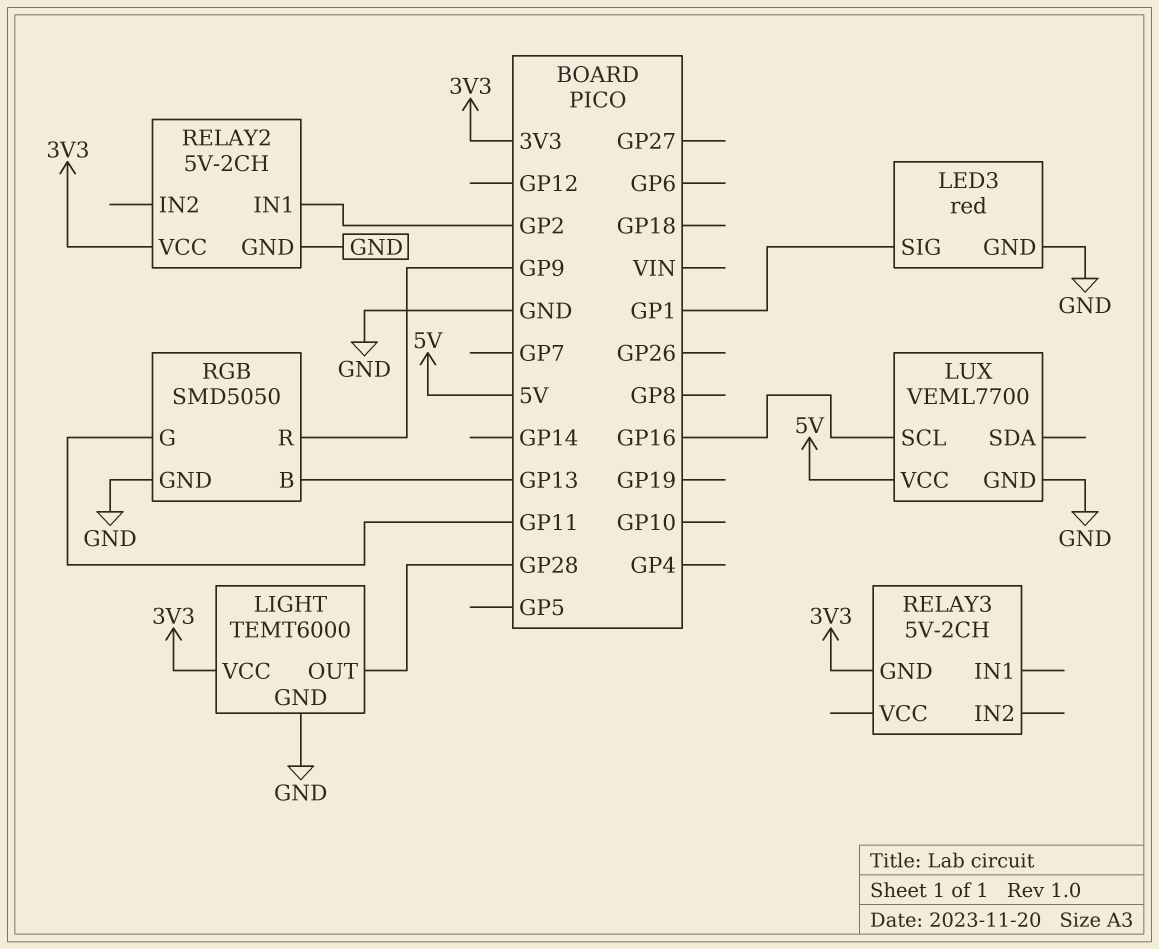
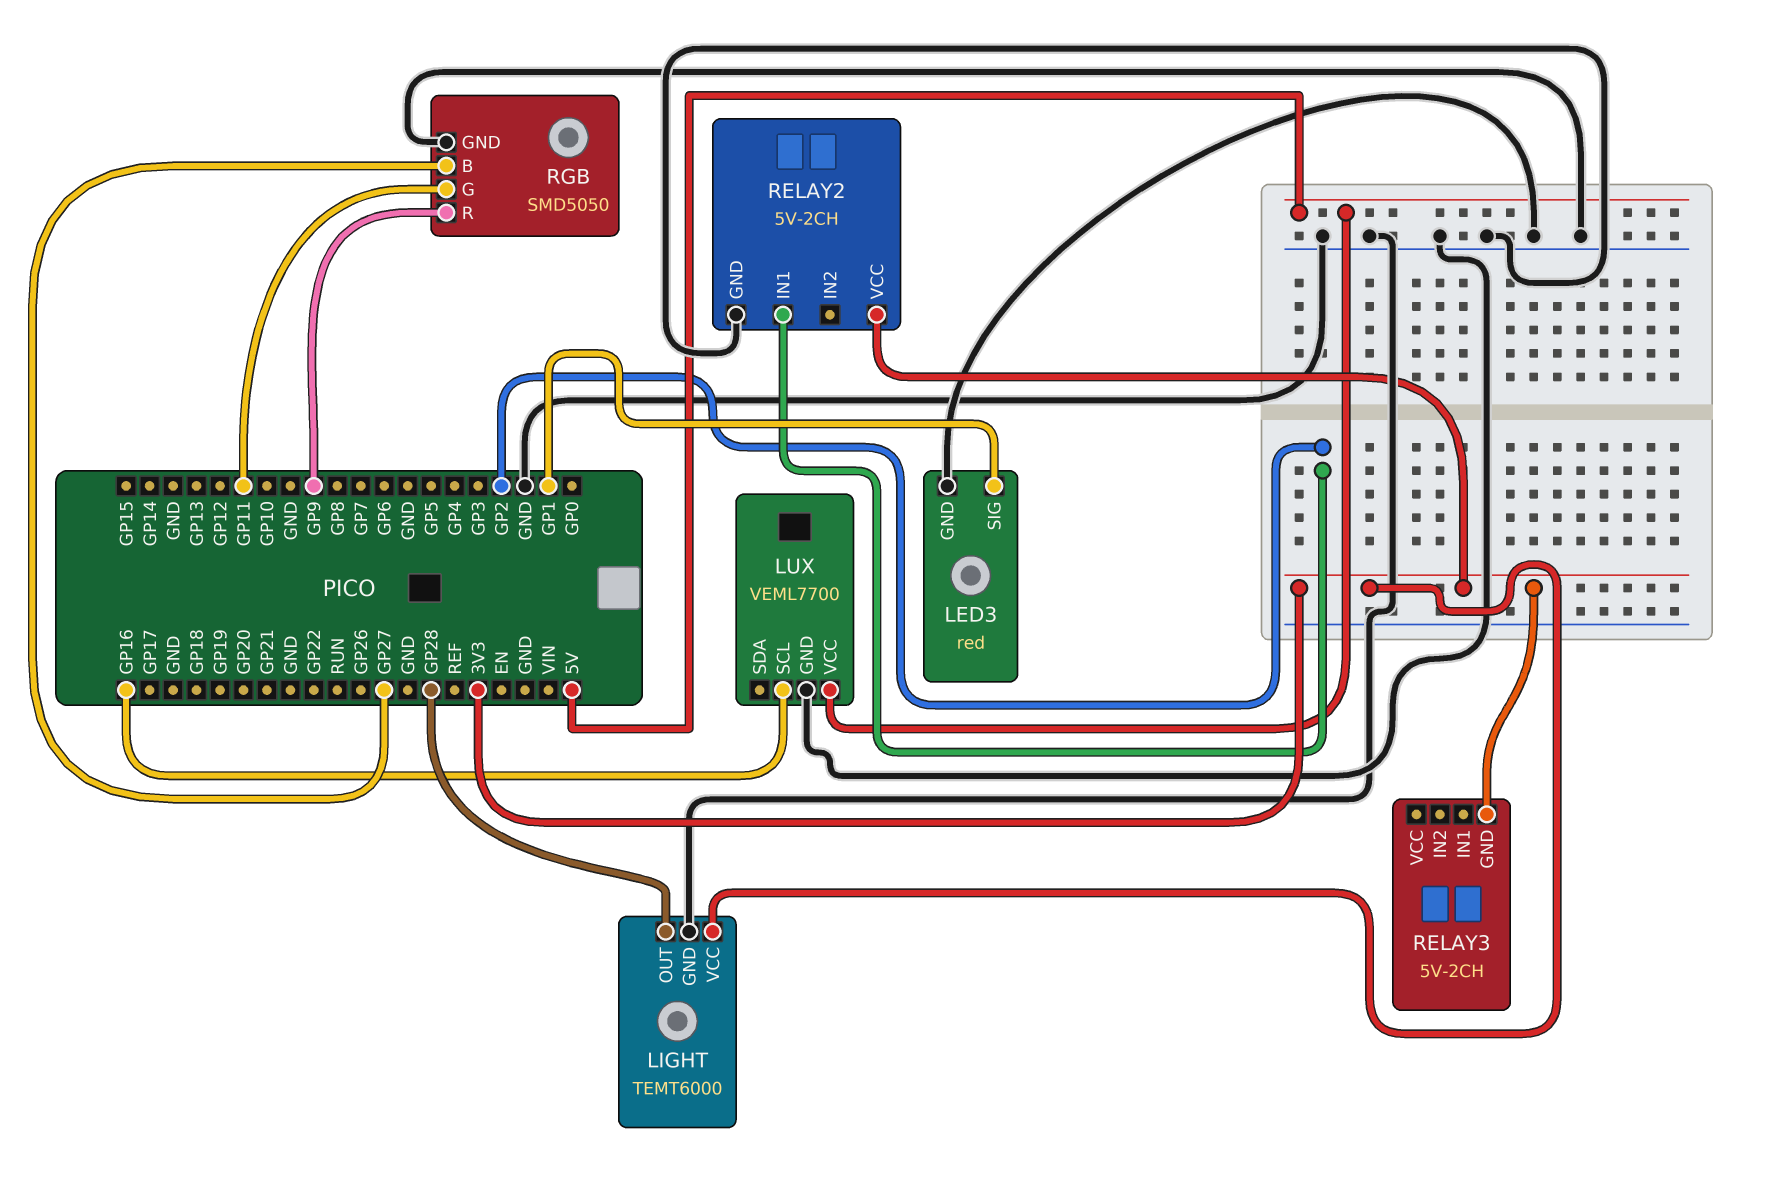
RGB pin B: GP13 -> GP27

